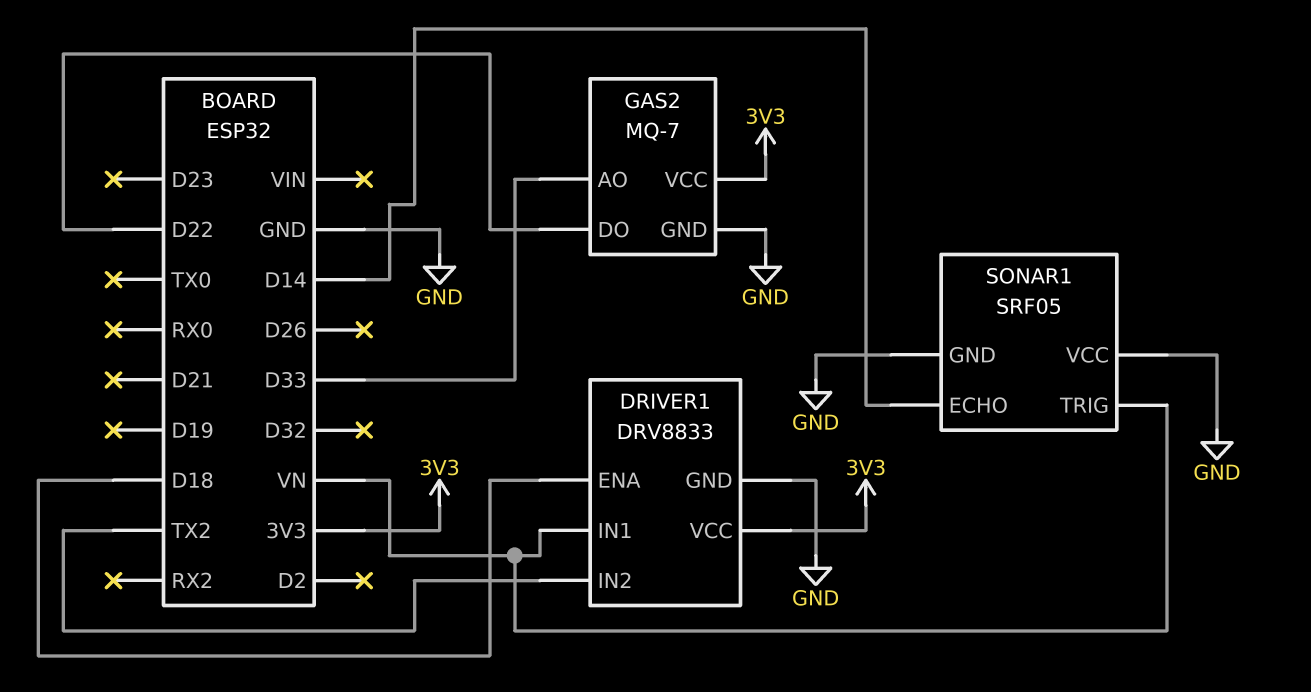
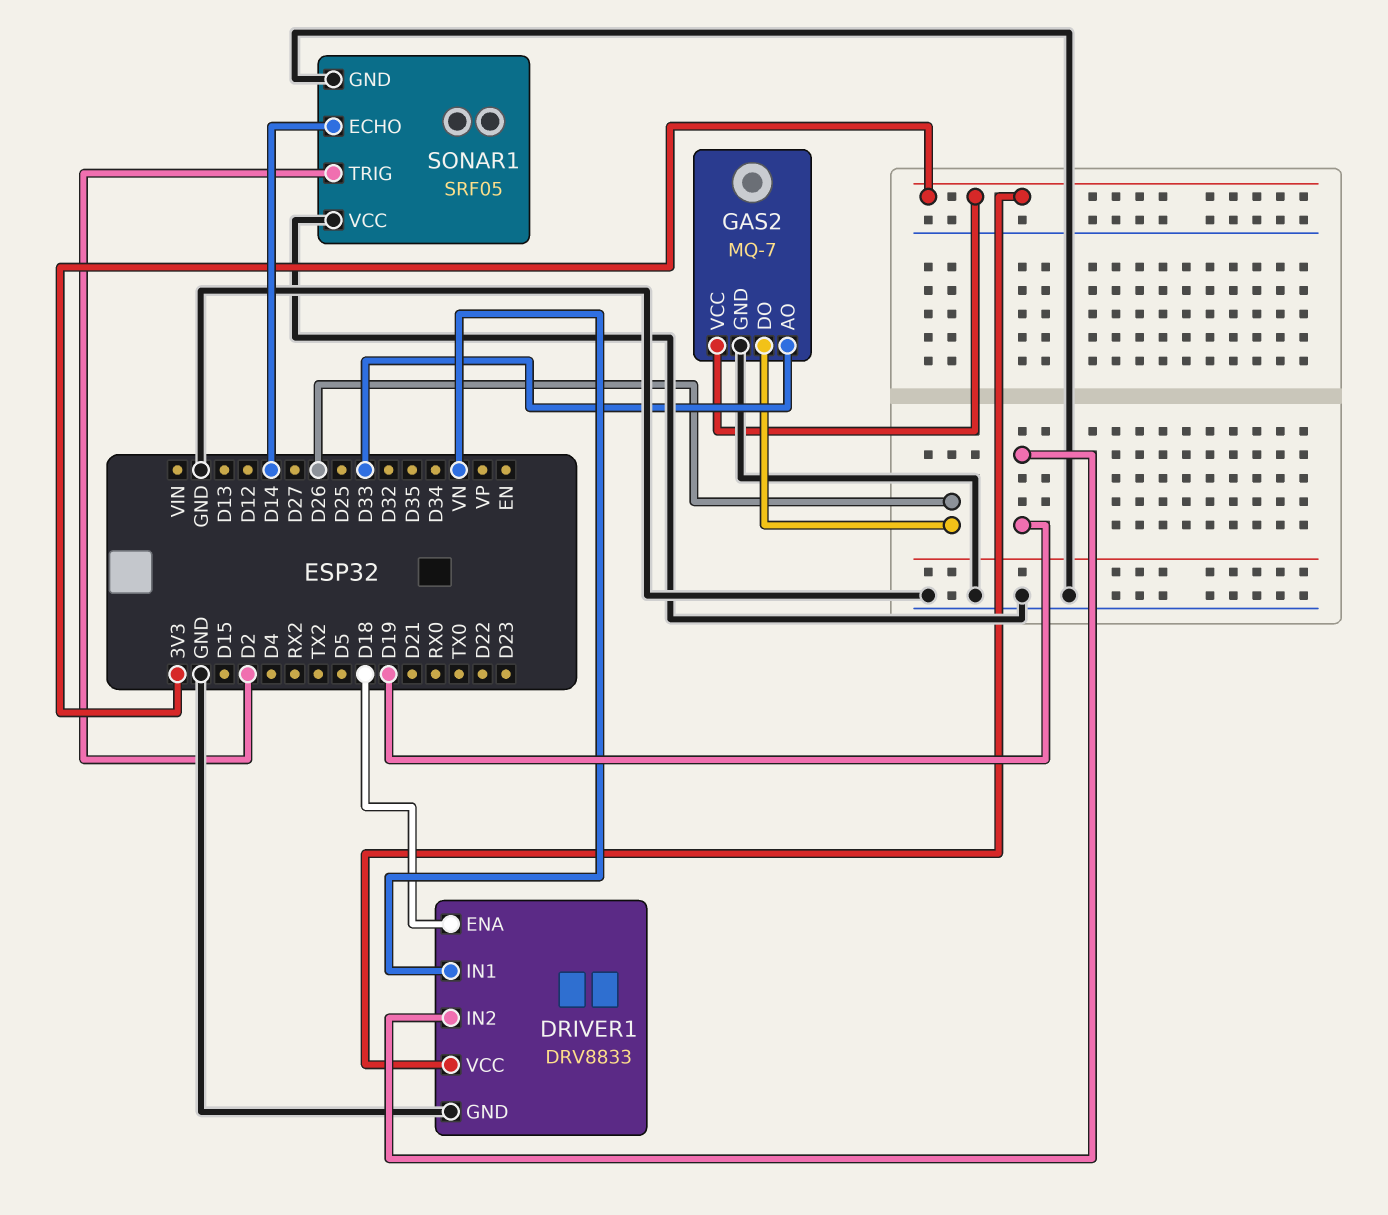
DRIVER1 pin IN2: TX2 -> D19
GAS2 pin DO: D22 -> D26
SONAR1 pin TRIG: VN -> D2

